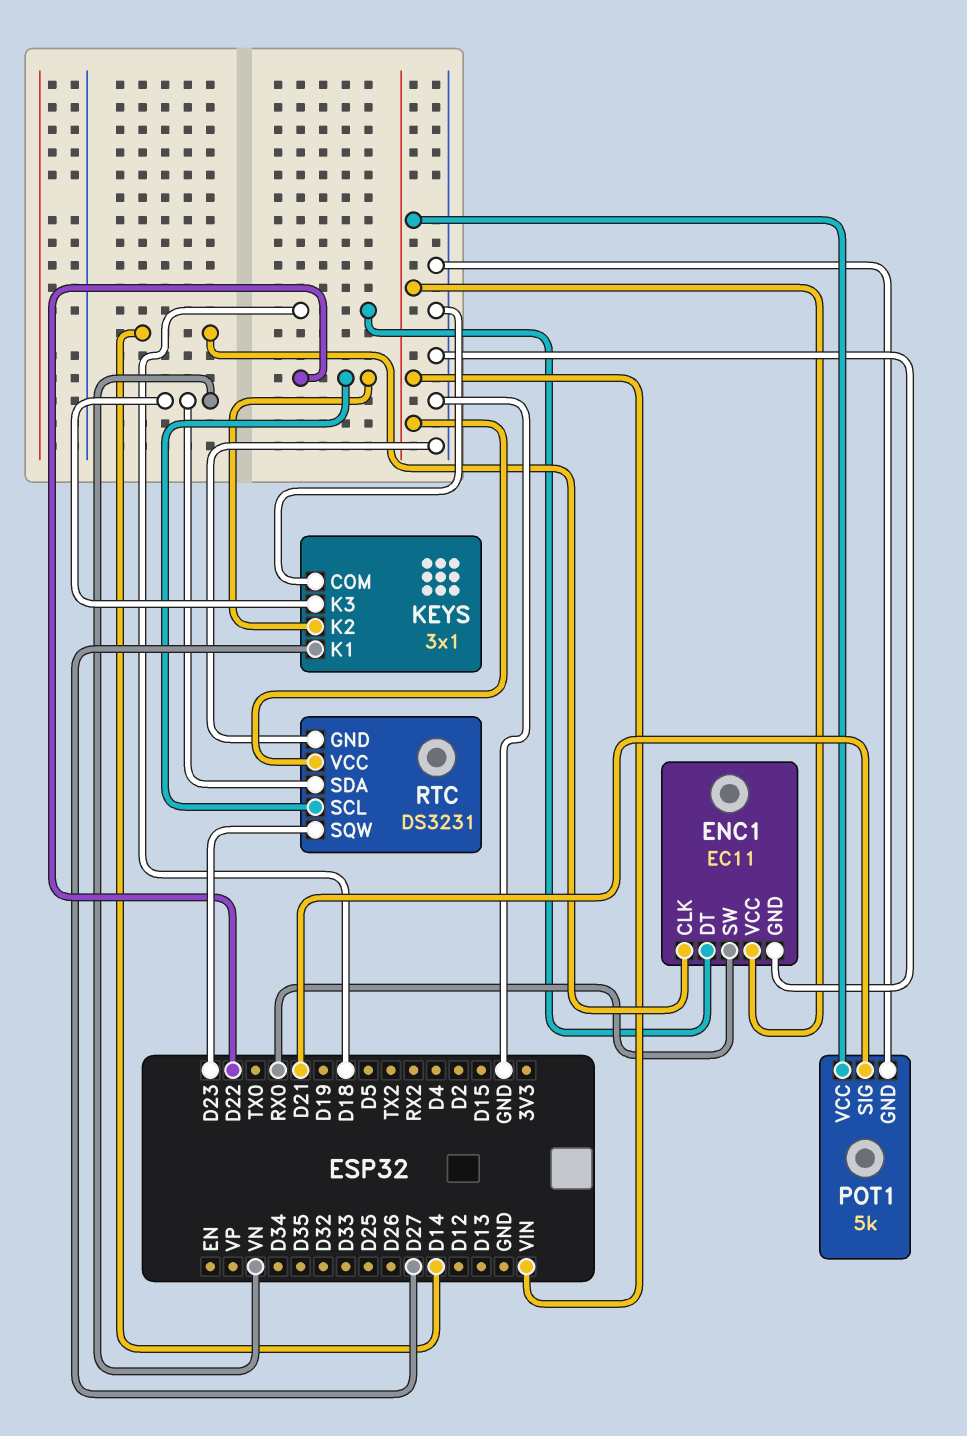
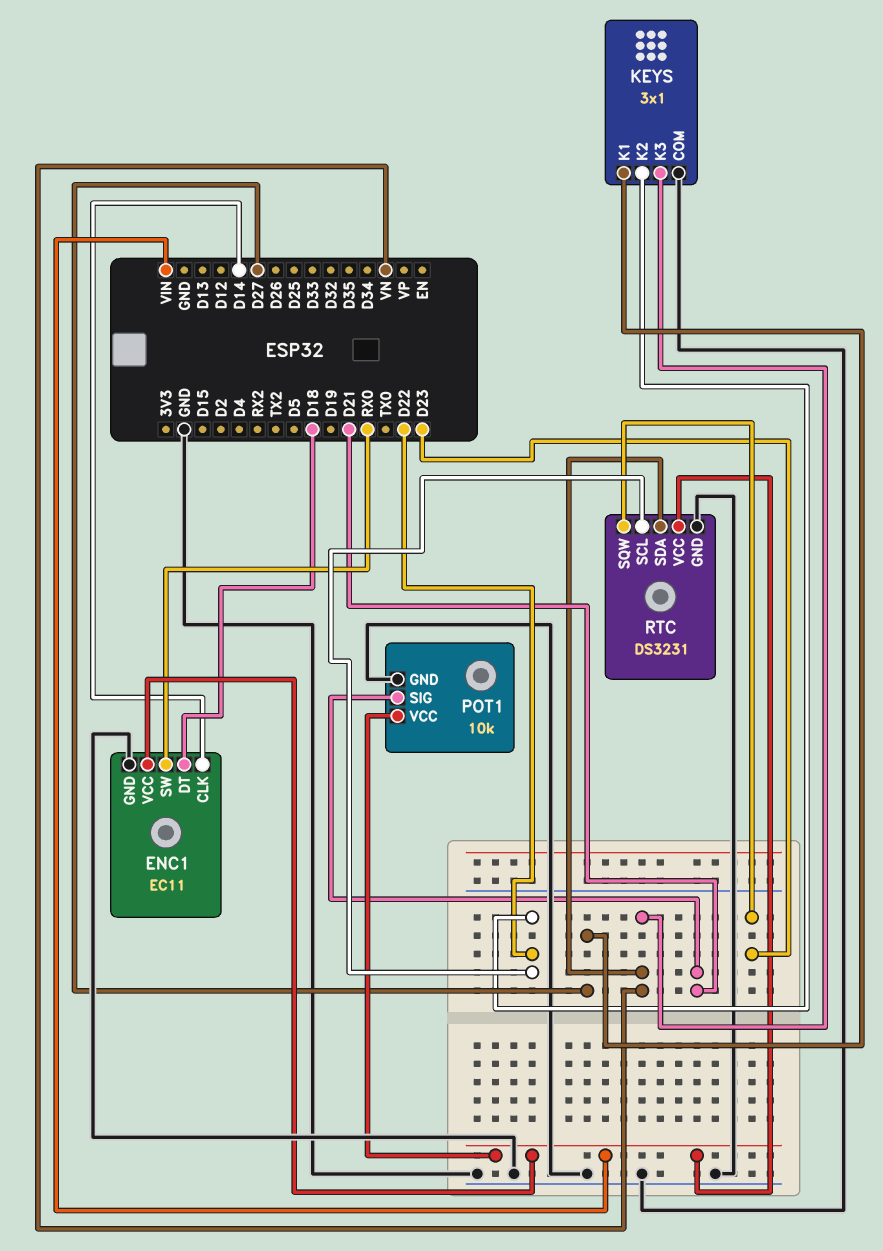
POT1: 5k -> 10k

